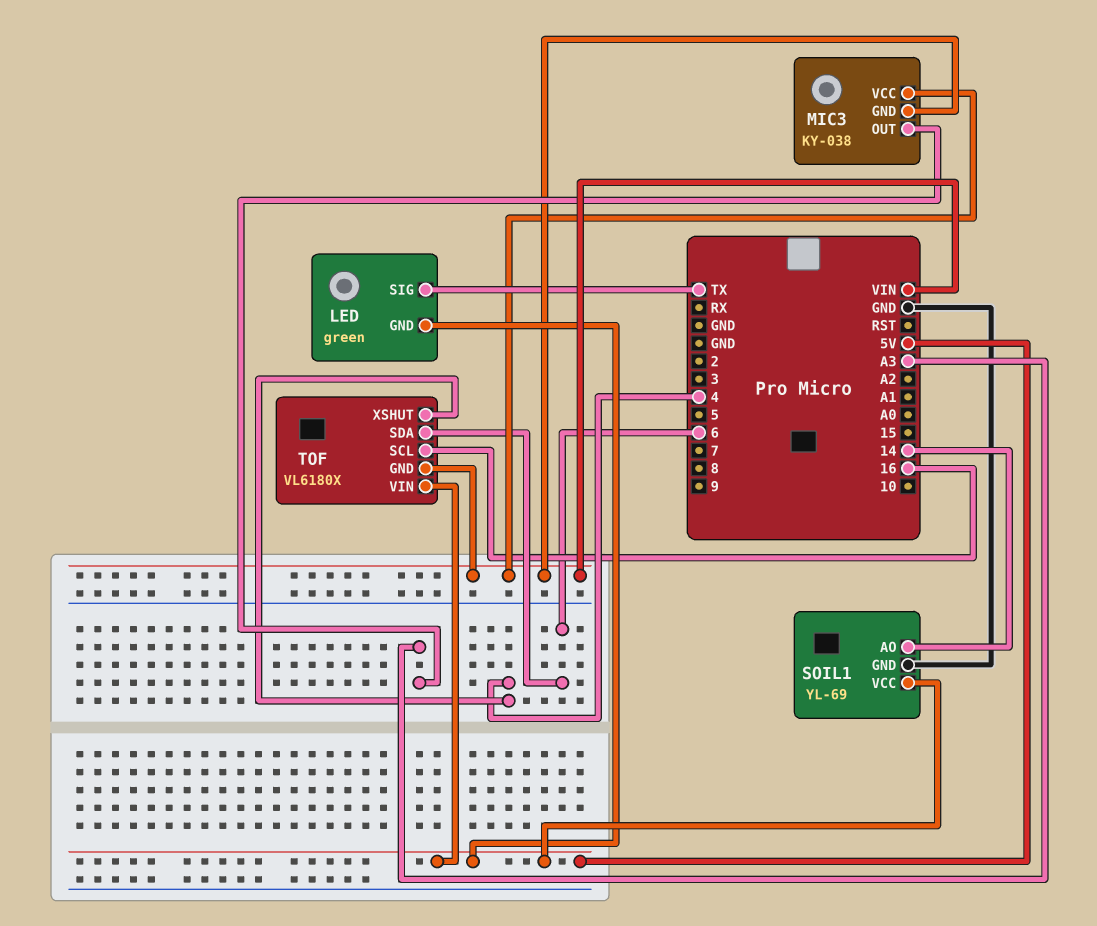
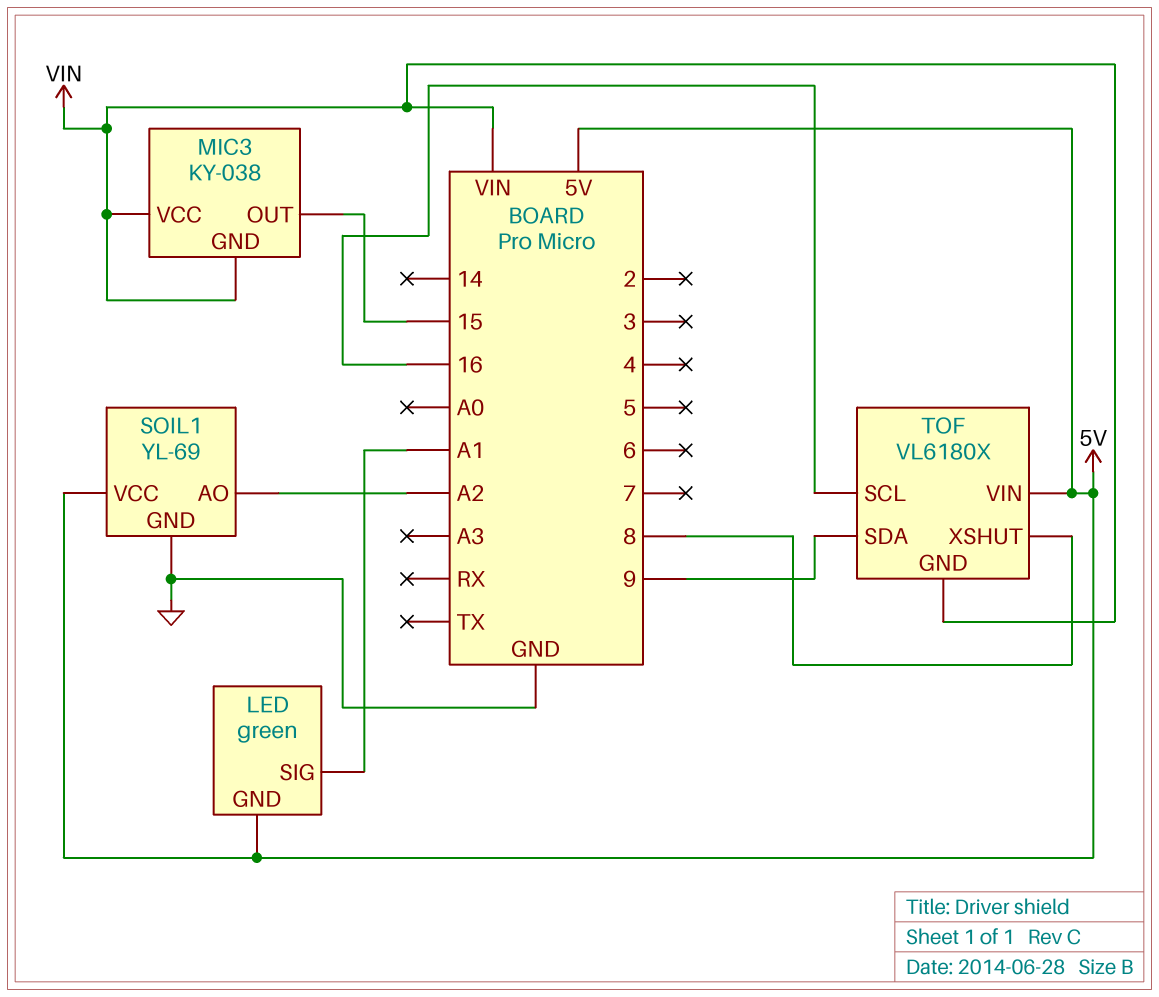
LED pin SIG: TX -> A1
MIC3 pin OUT: A3 -> 15
SOIL1 pin AO: 14 -> A2
TOF pin SDA: 6 -> 9
TOF pin XSHUT: 4 -> 8

